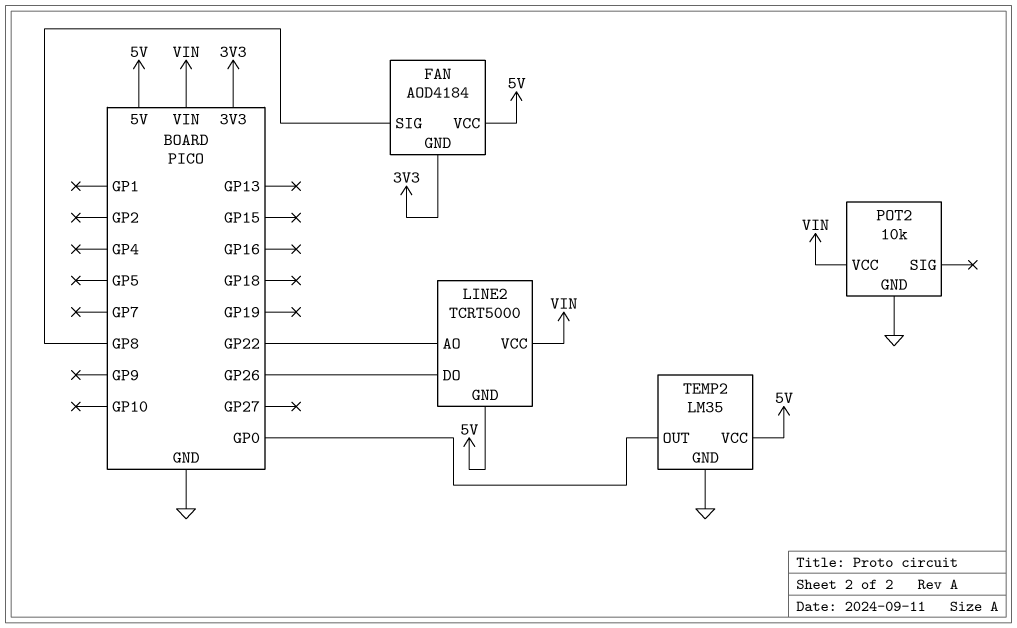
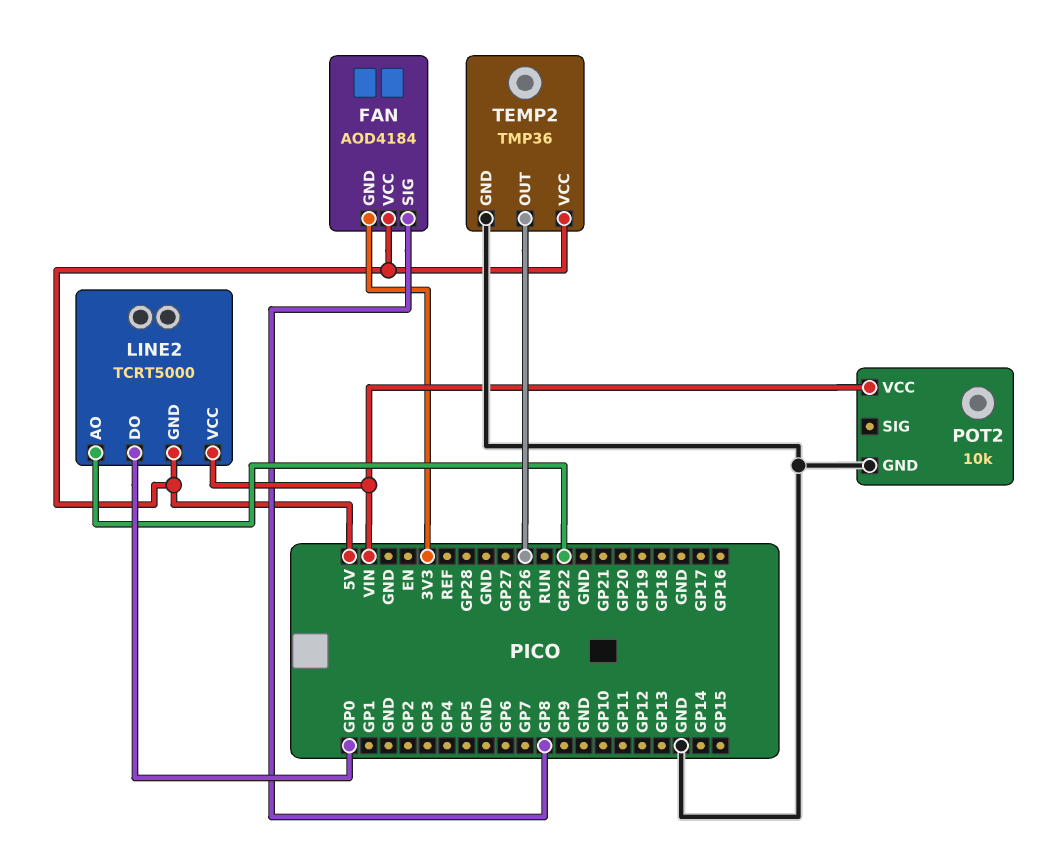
LINE2 pin DO: GP26 -> GP0
TEMP2: LM35 -> TMP36
TEMP2 pin OUT: GP0 -> GP26

